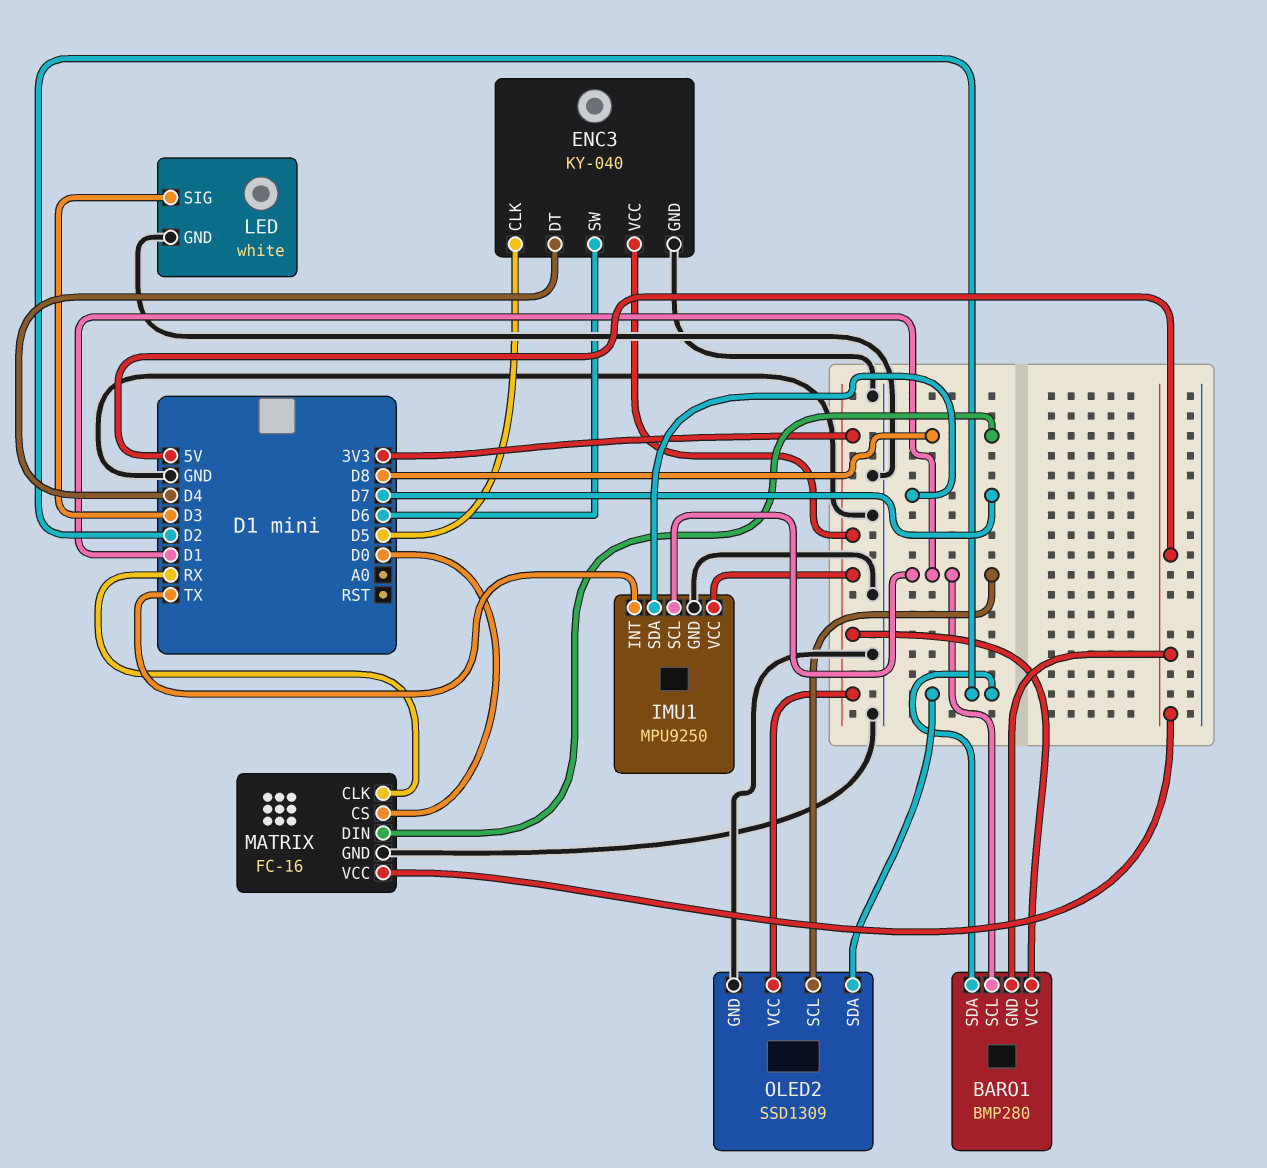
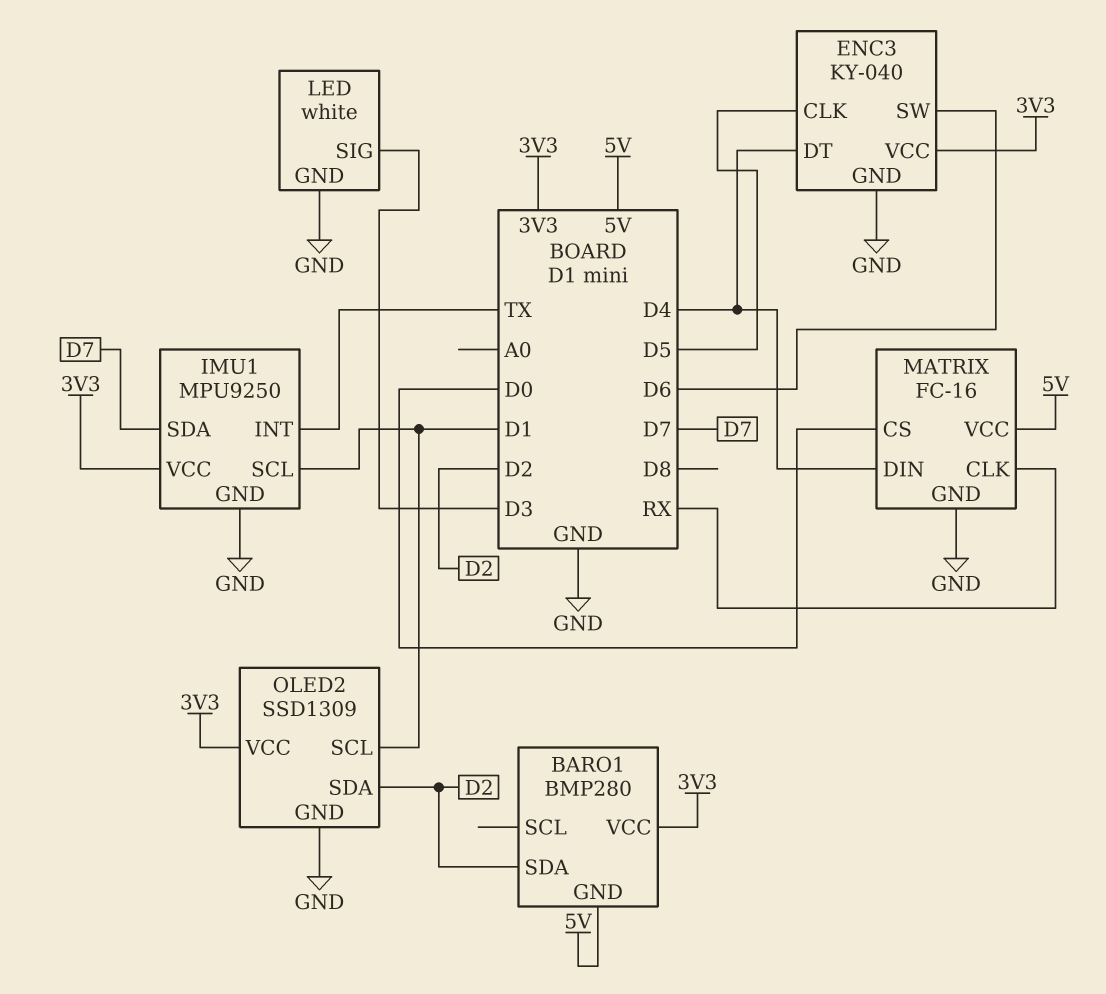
BARO1 pin SCL: D1 -> none
MATRIX pin DIN: D8 -> D4

